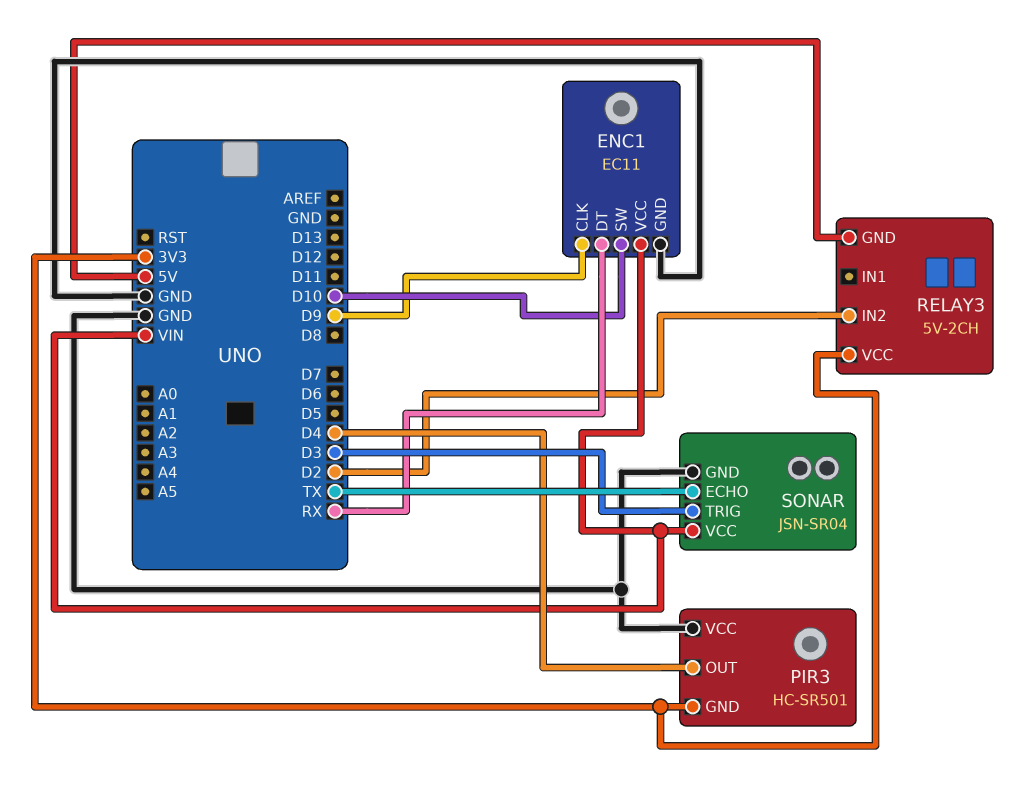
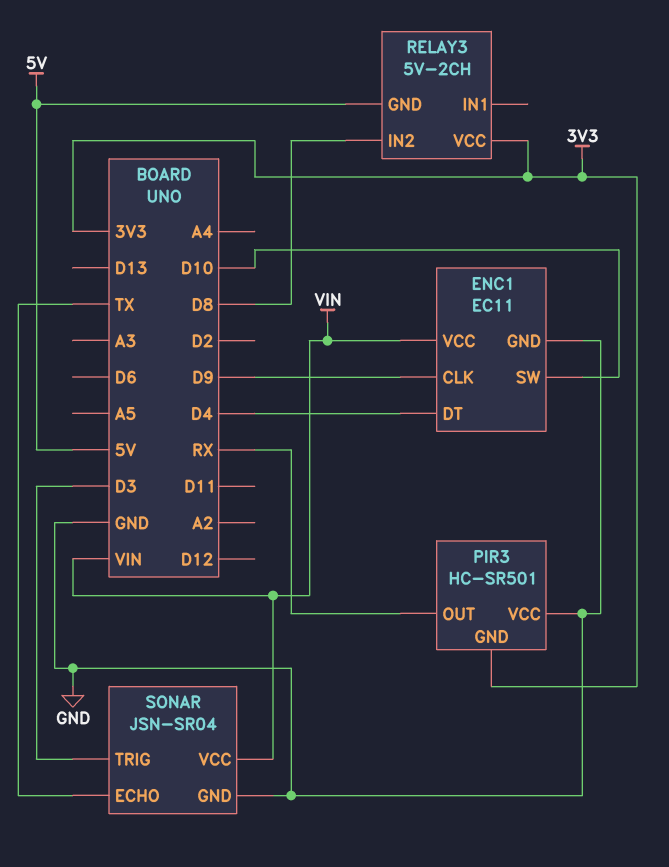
ENC1 pin DT: RX -> D4
PIR3 pin OUT: D4 -> RX
RELAY3 pin IN2: D2 -> D8

